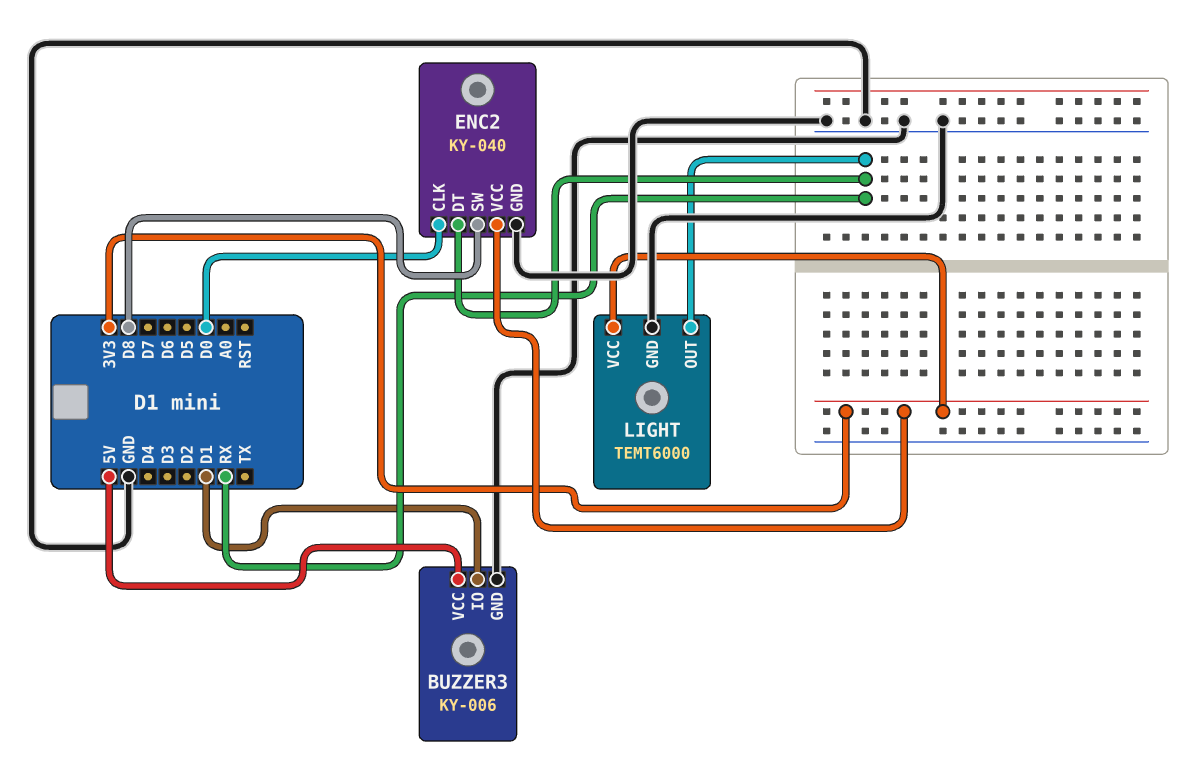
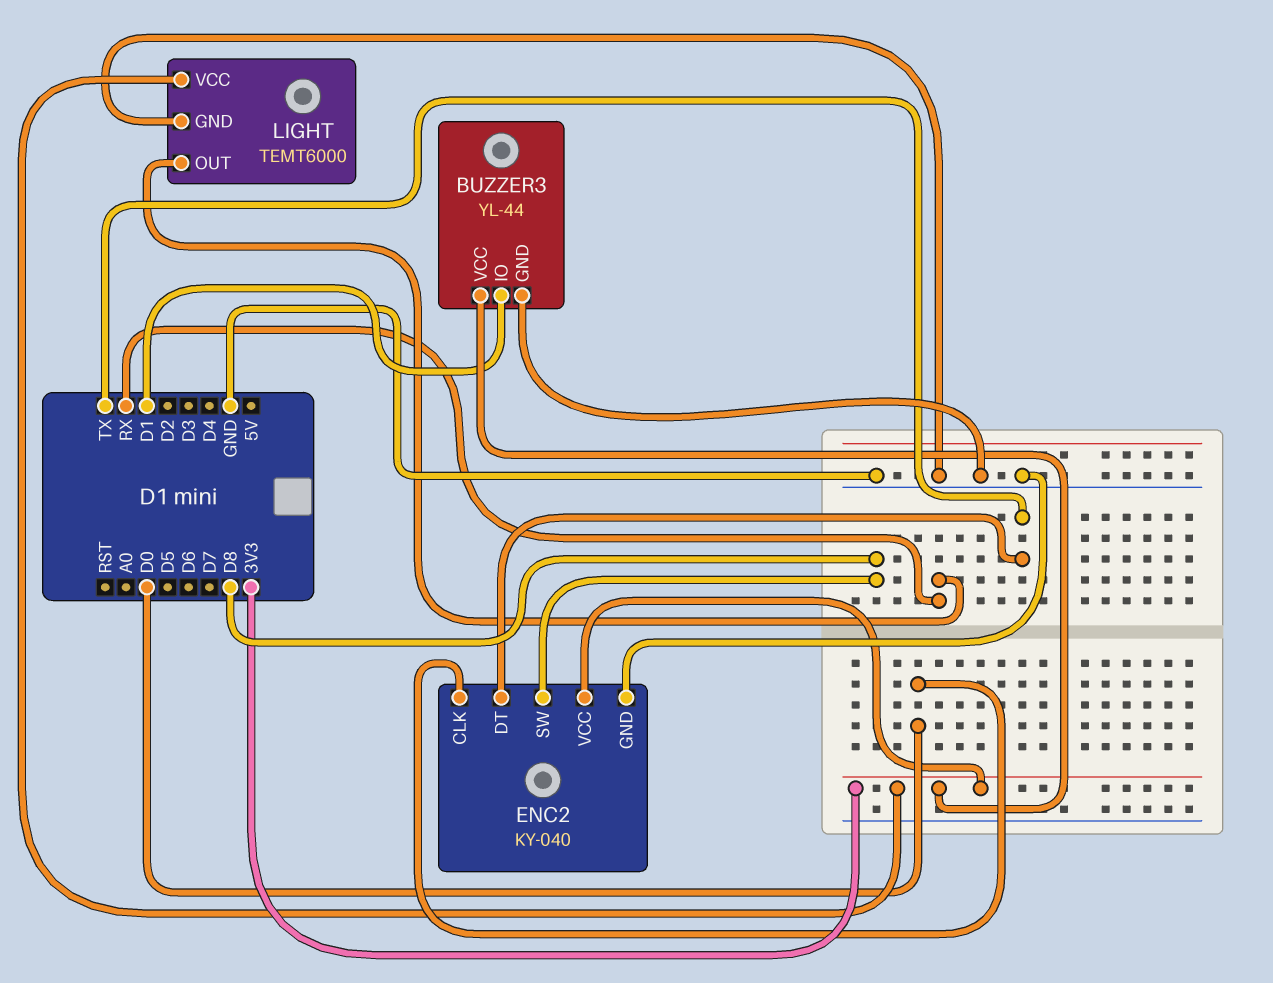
BUZZER3: KY-006 -> YL-44
BUZZER3 pin VCC: 5V -> 3V3
ENC2 pin DT: RX -> TX

